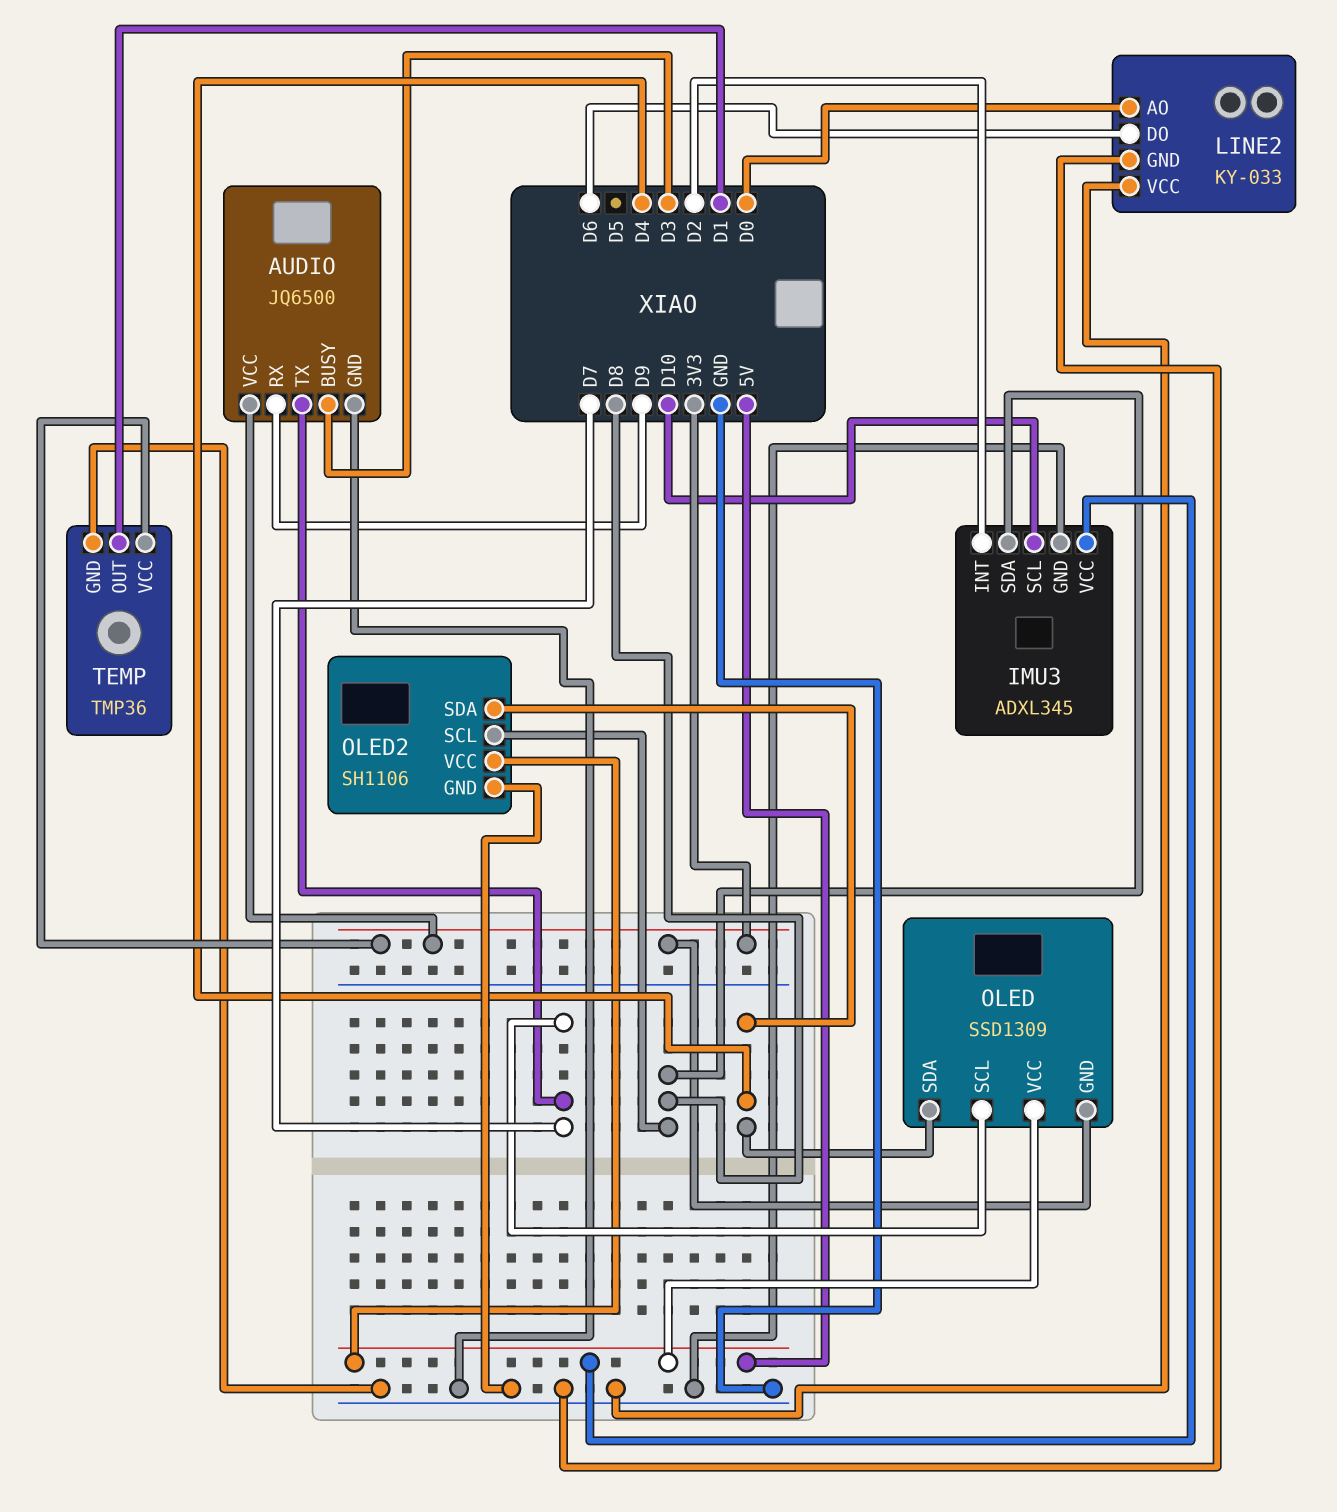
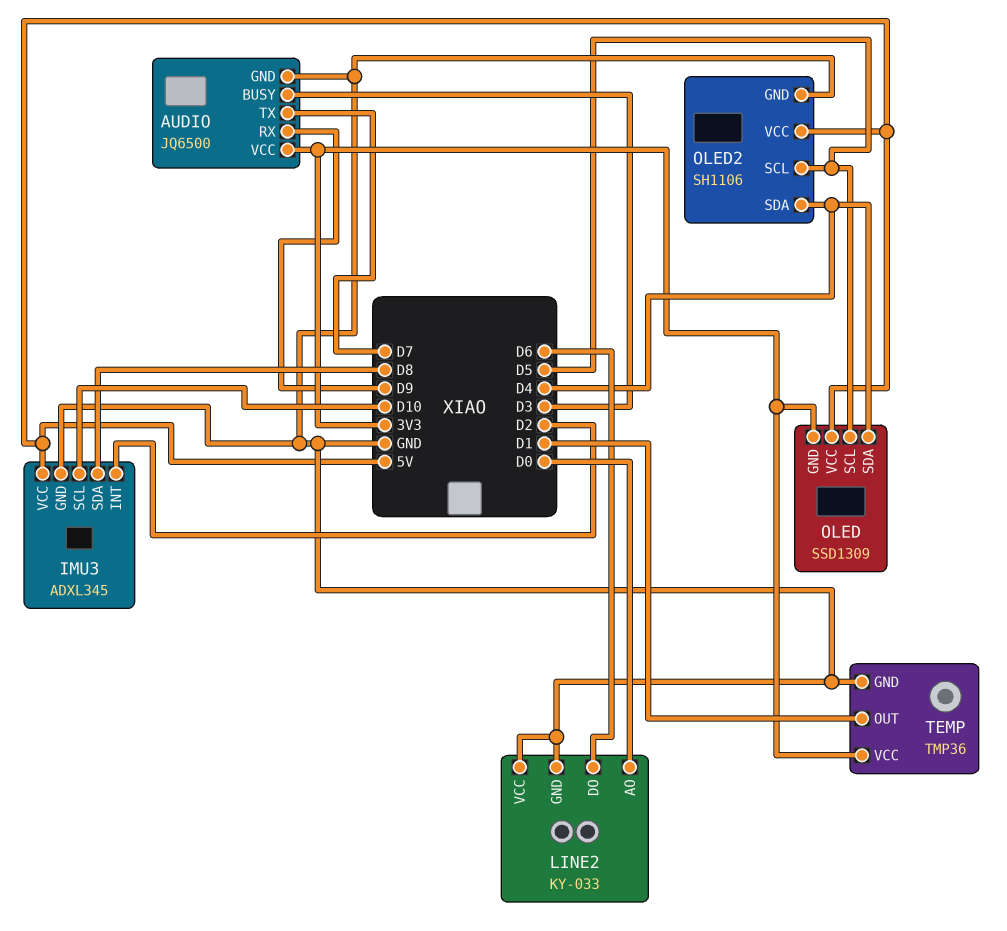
OLED pin SCL: D7 -> D5
OLED2 pin SCL: D8 -> D5

